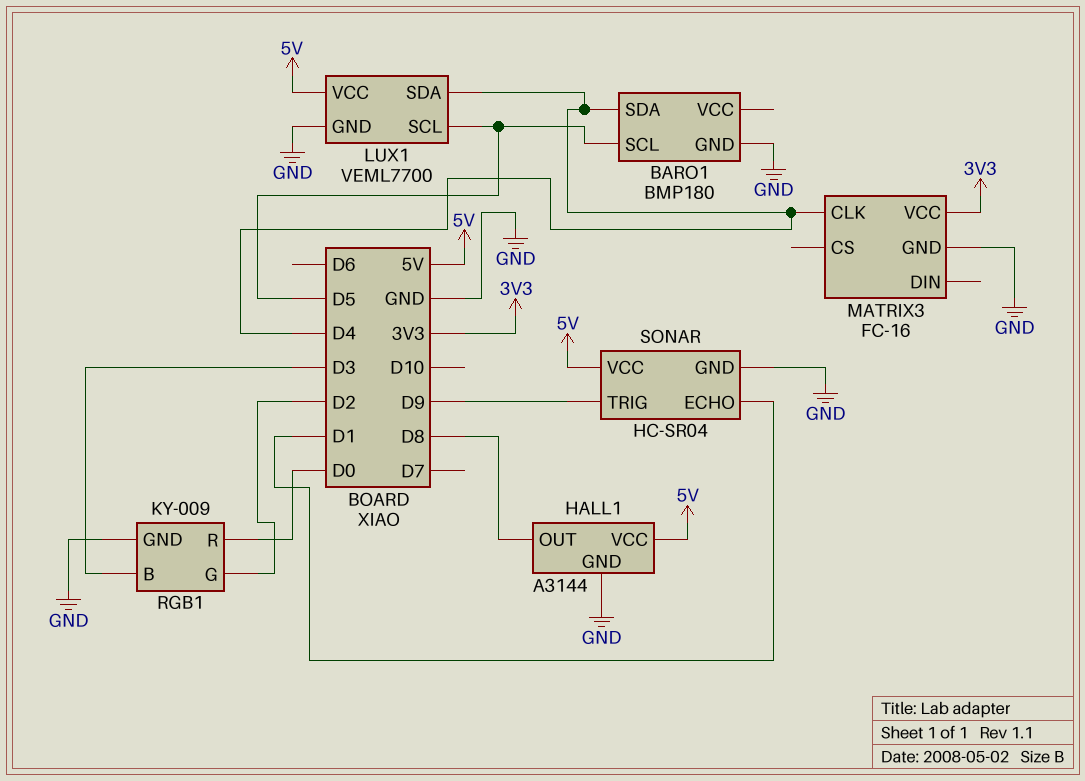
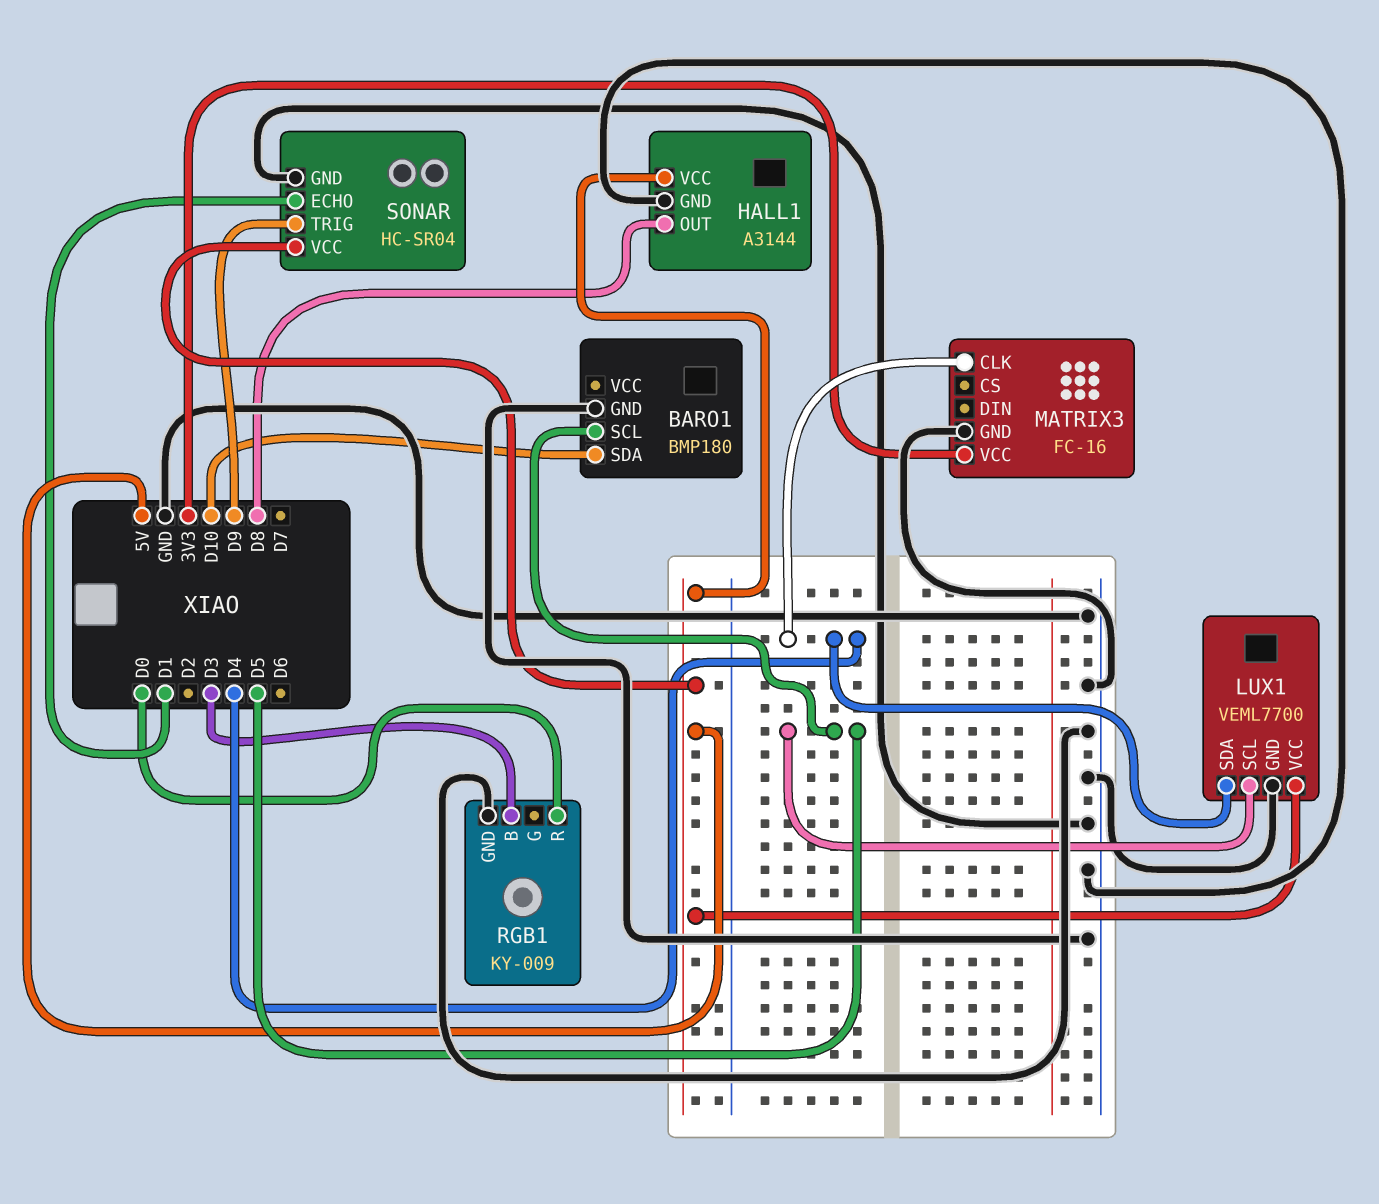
BARO1 pin SDA: D4 -> D10
RGB1 pin G: D2 -> none

